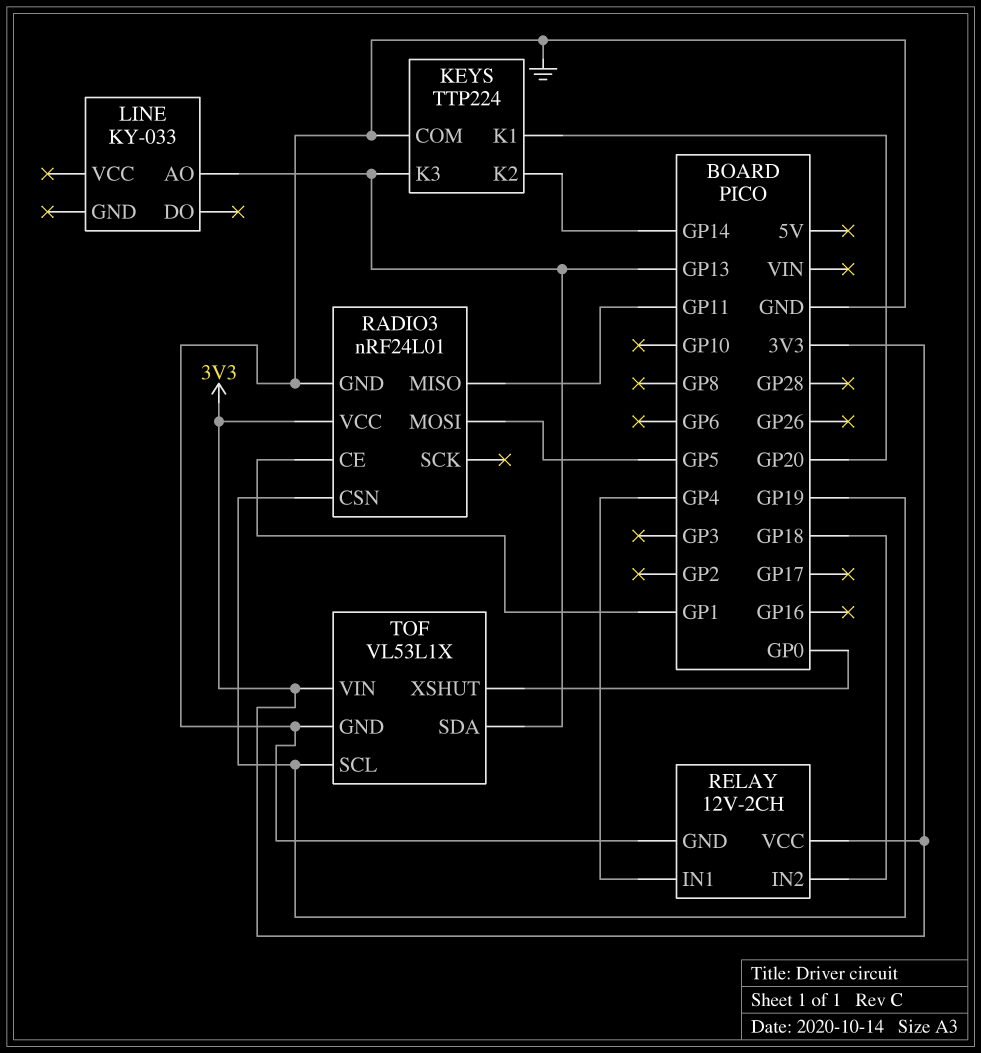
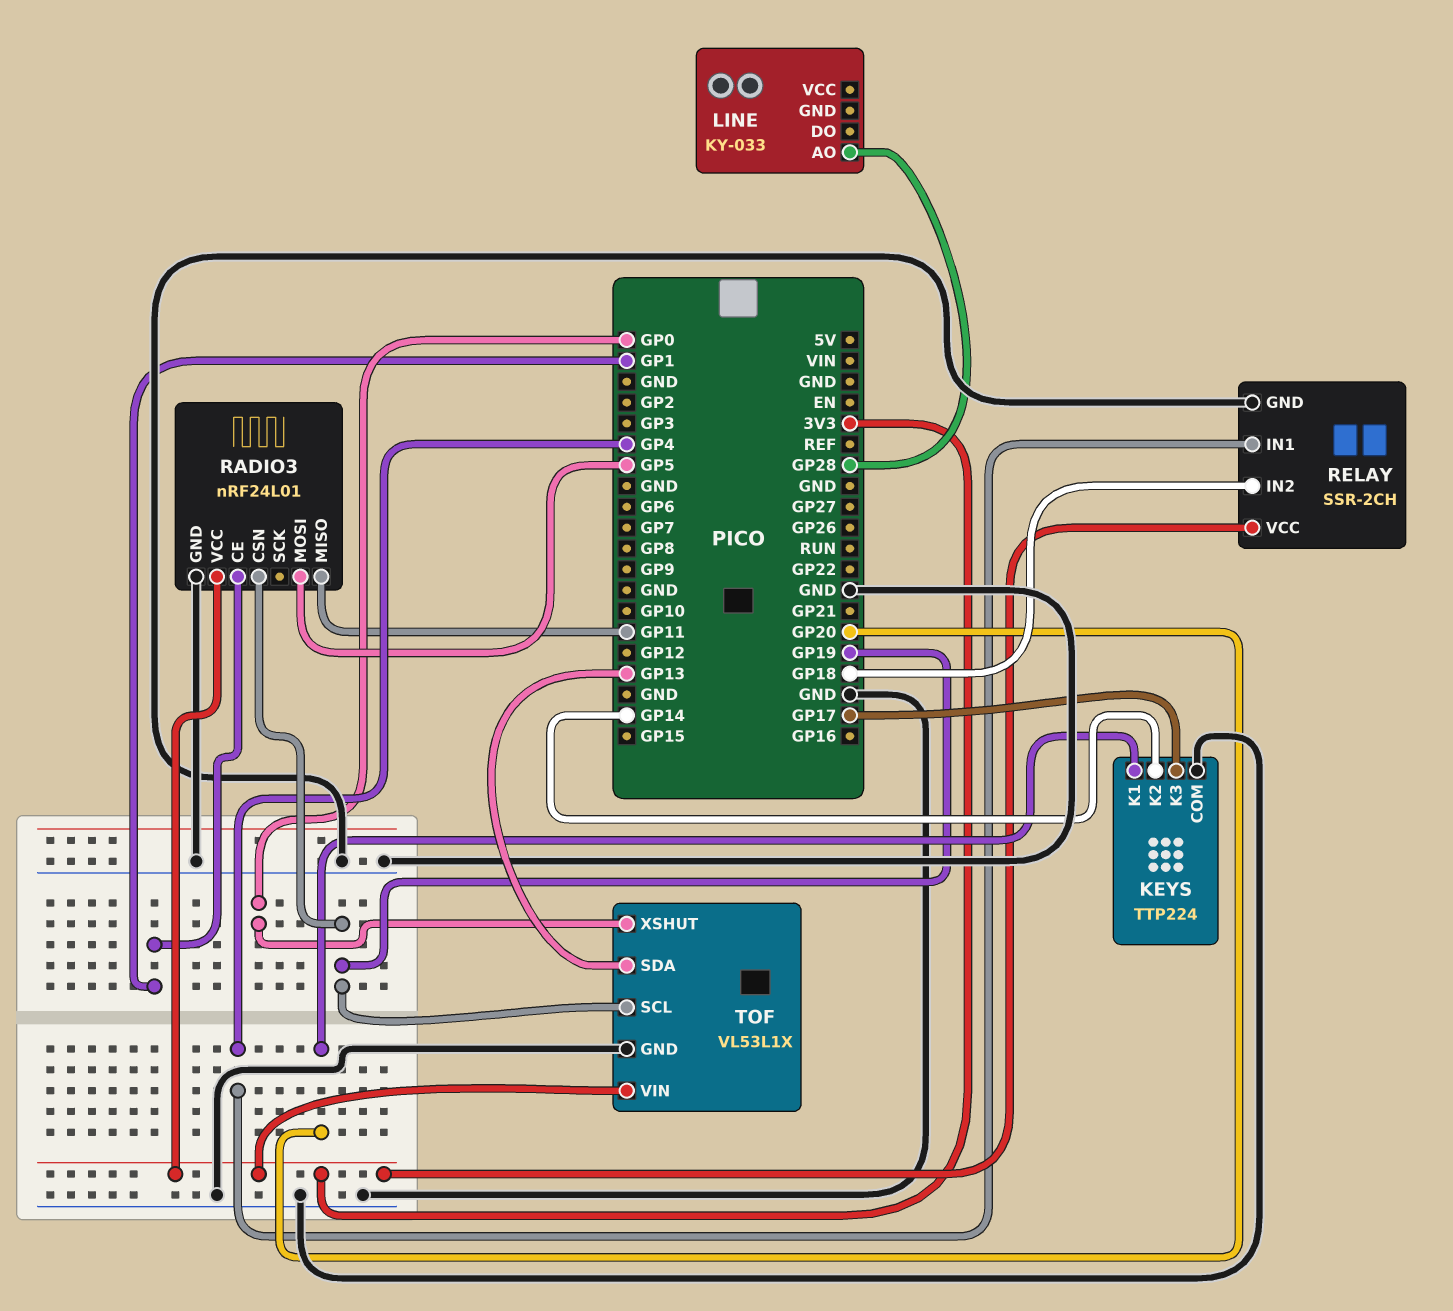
KEYS pin K3: GP13 -> GP17
LINE pin AO: GP13 -> GP28
RELAY: 12V-2CH -> SSR-2CH

